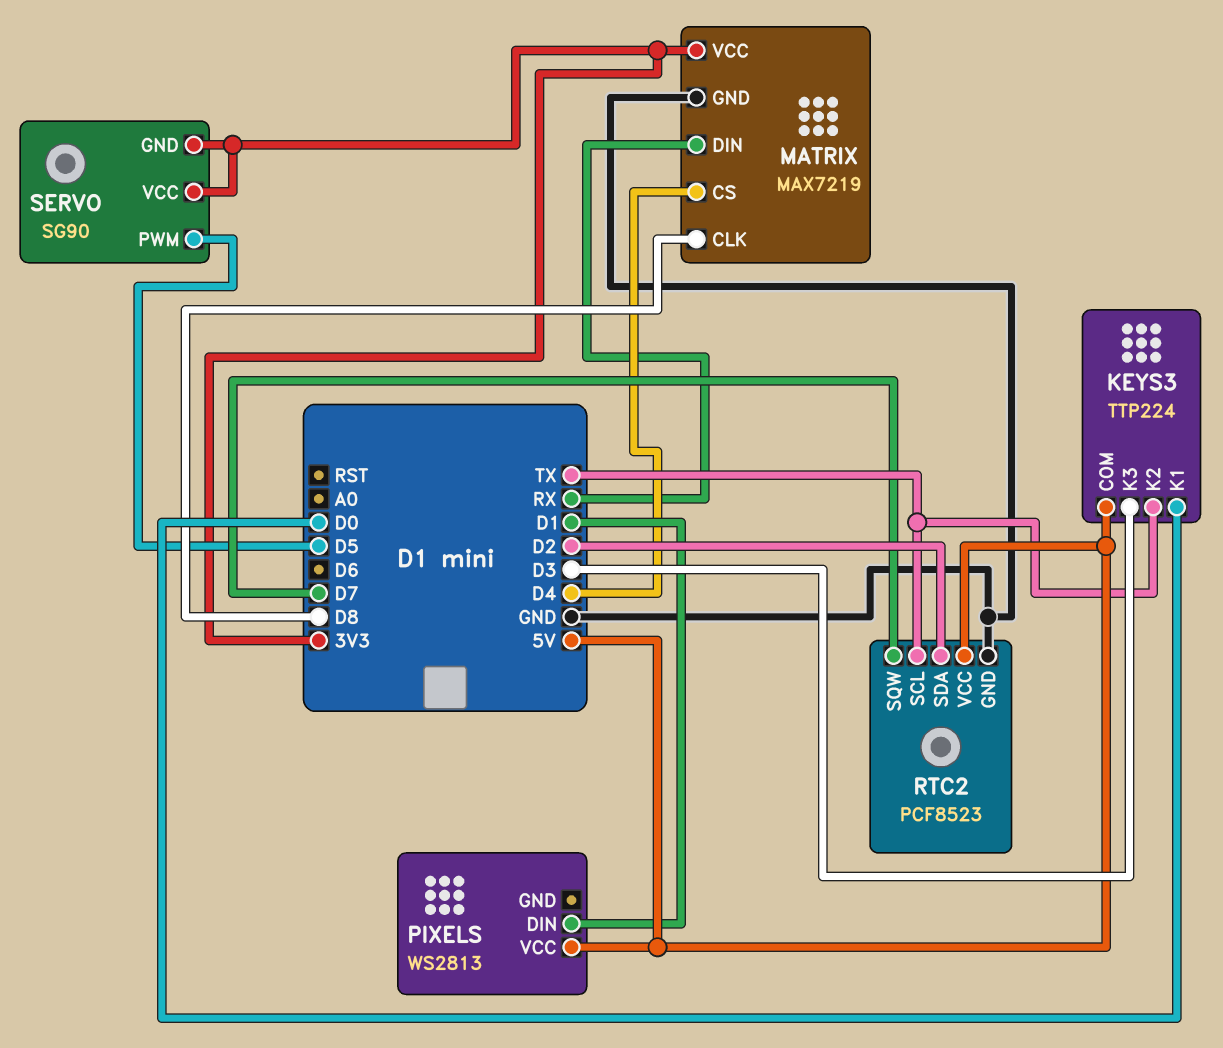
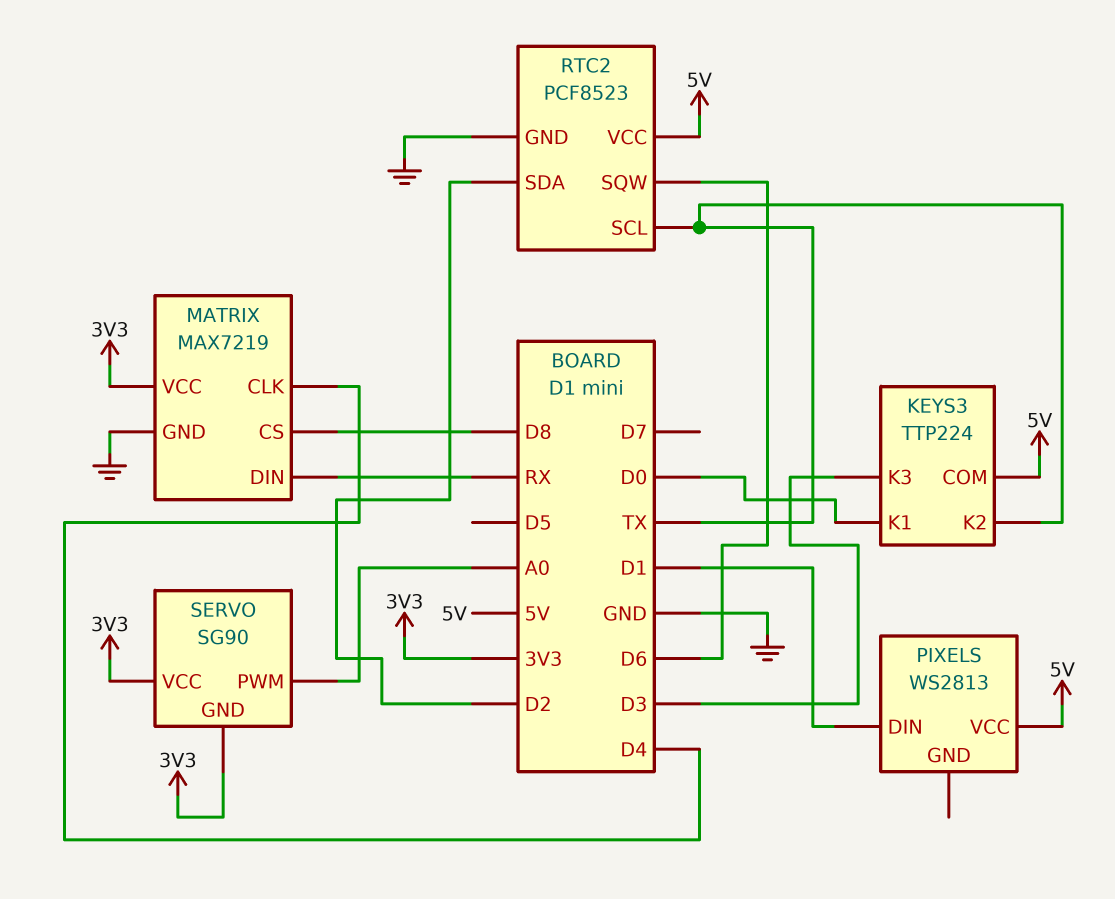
MATRIX pin CLK: D8 -> D4
MATRIX pin CS: D4 -> D8
RTC2 pin SQW: D7 -> D6
SERVO pin PWM: D5 -> A0

